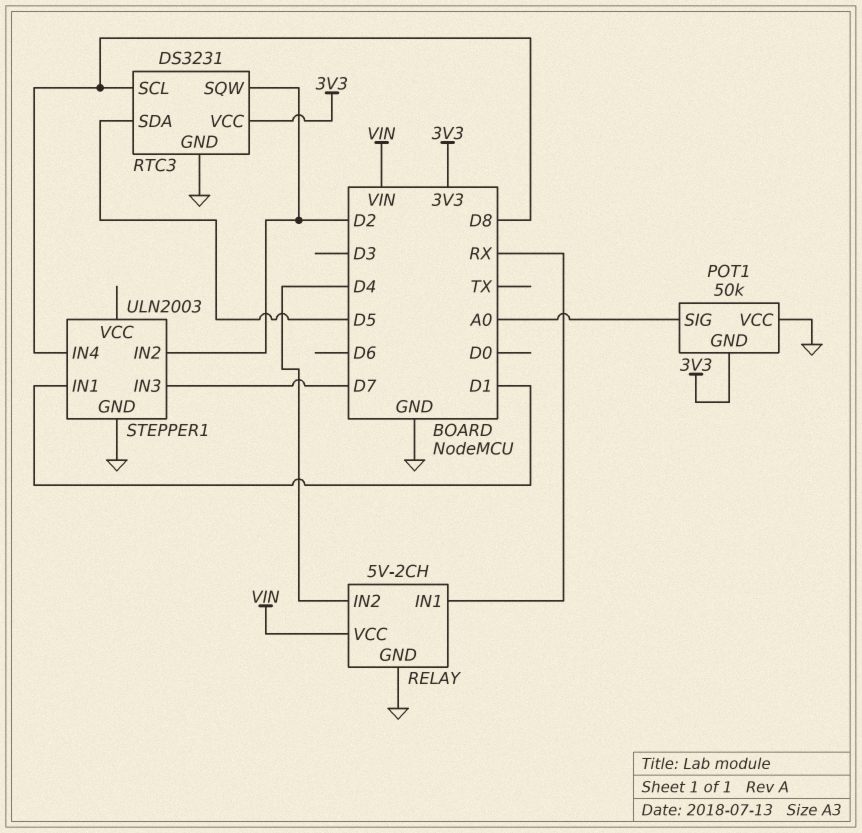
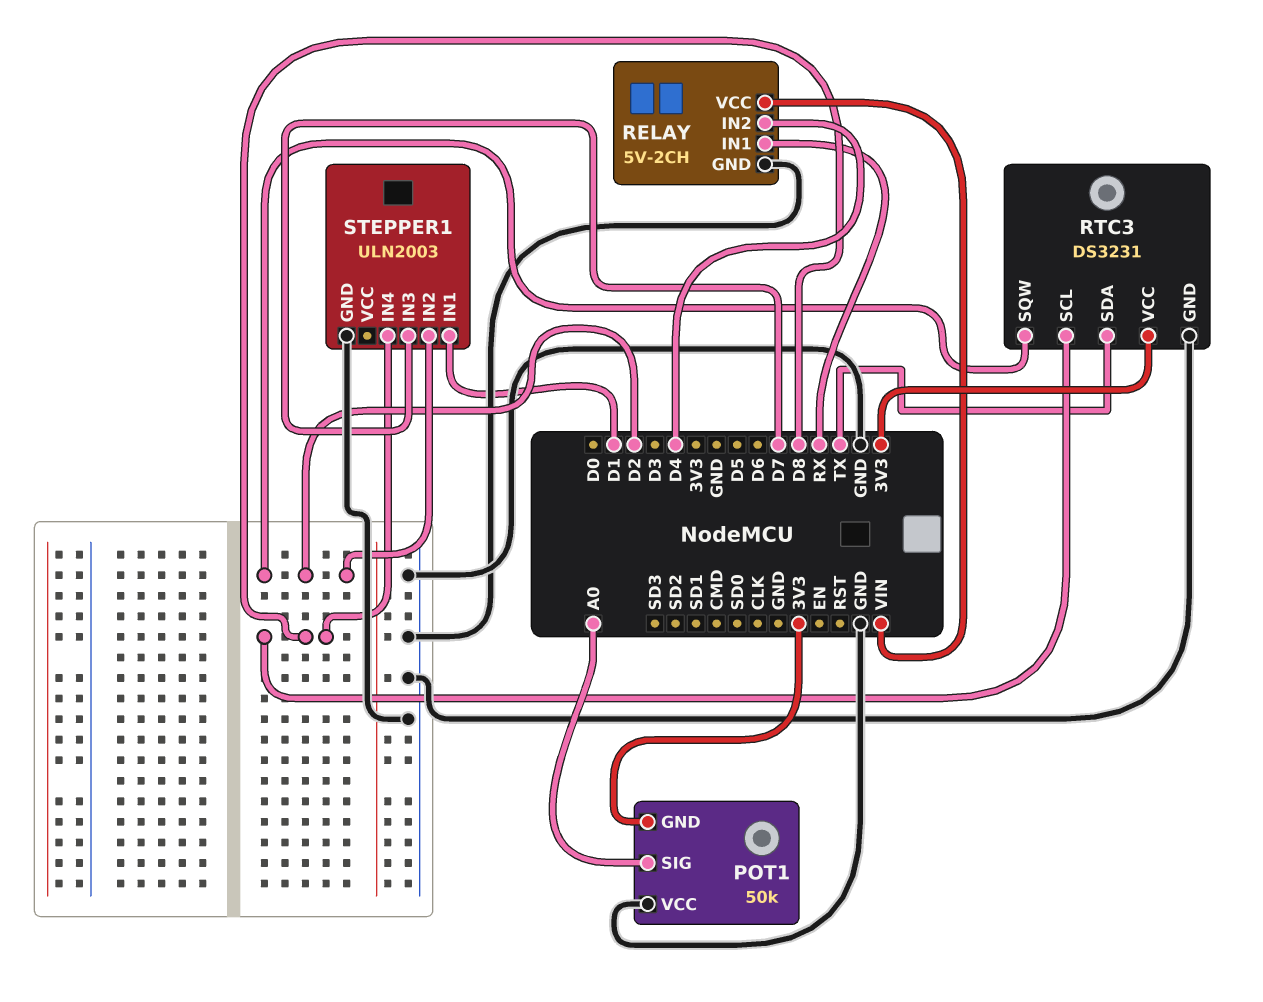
RTC3 pin SDA: D5 -> TX

